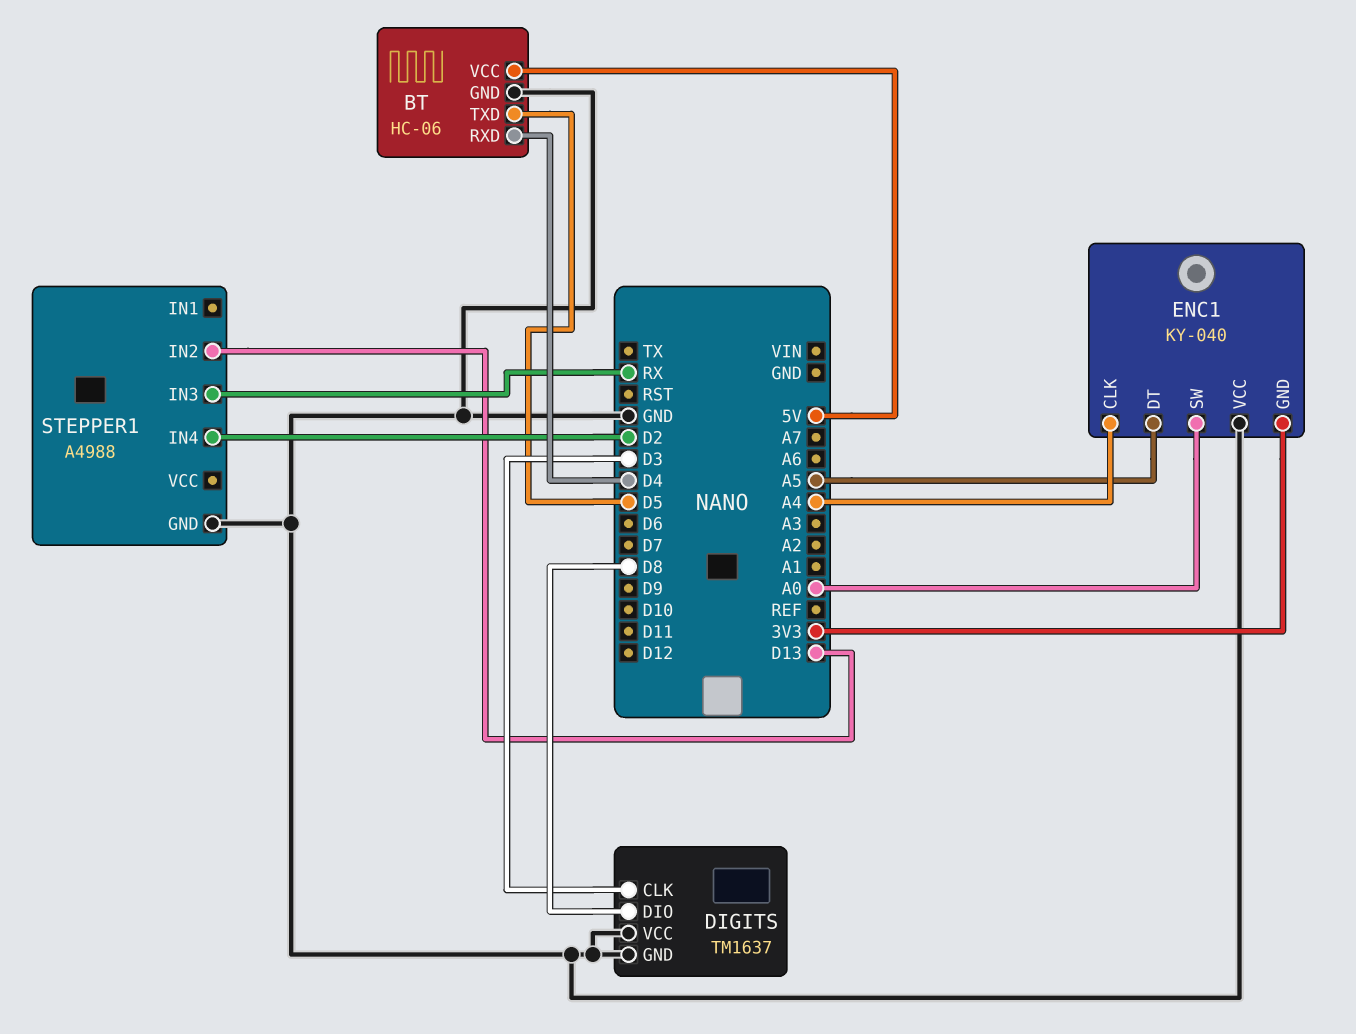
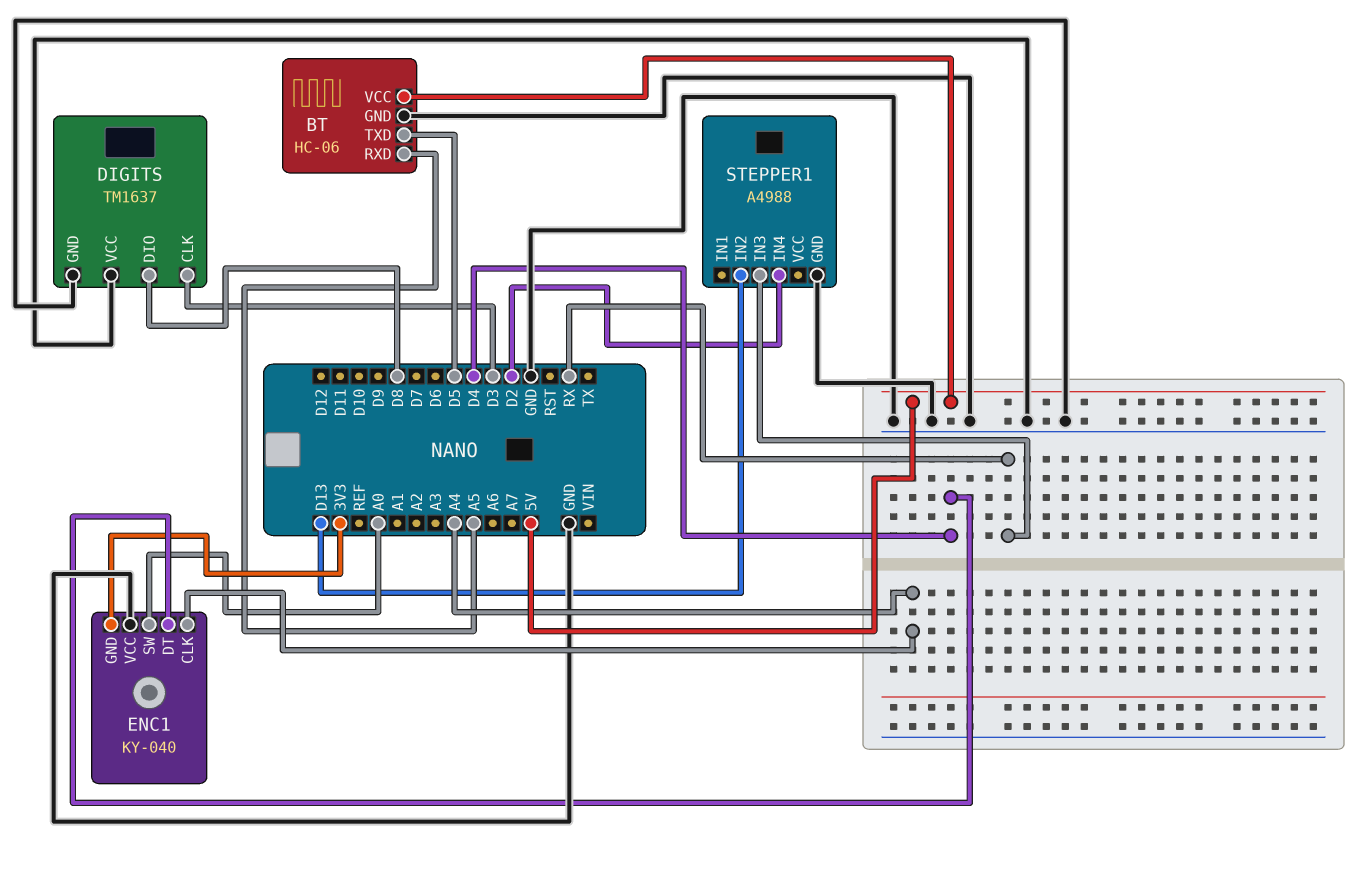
BT pin RXD: D4 -> A5
ENC1 pin DT: A5 -> D4

